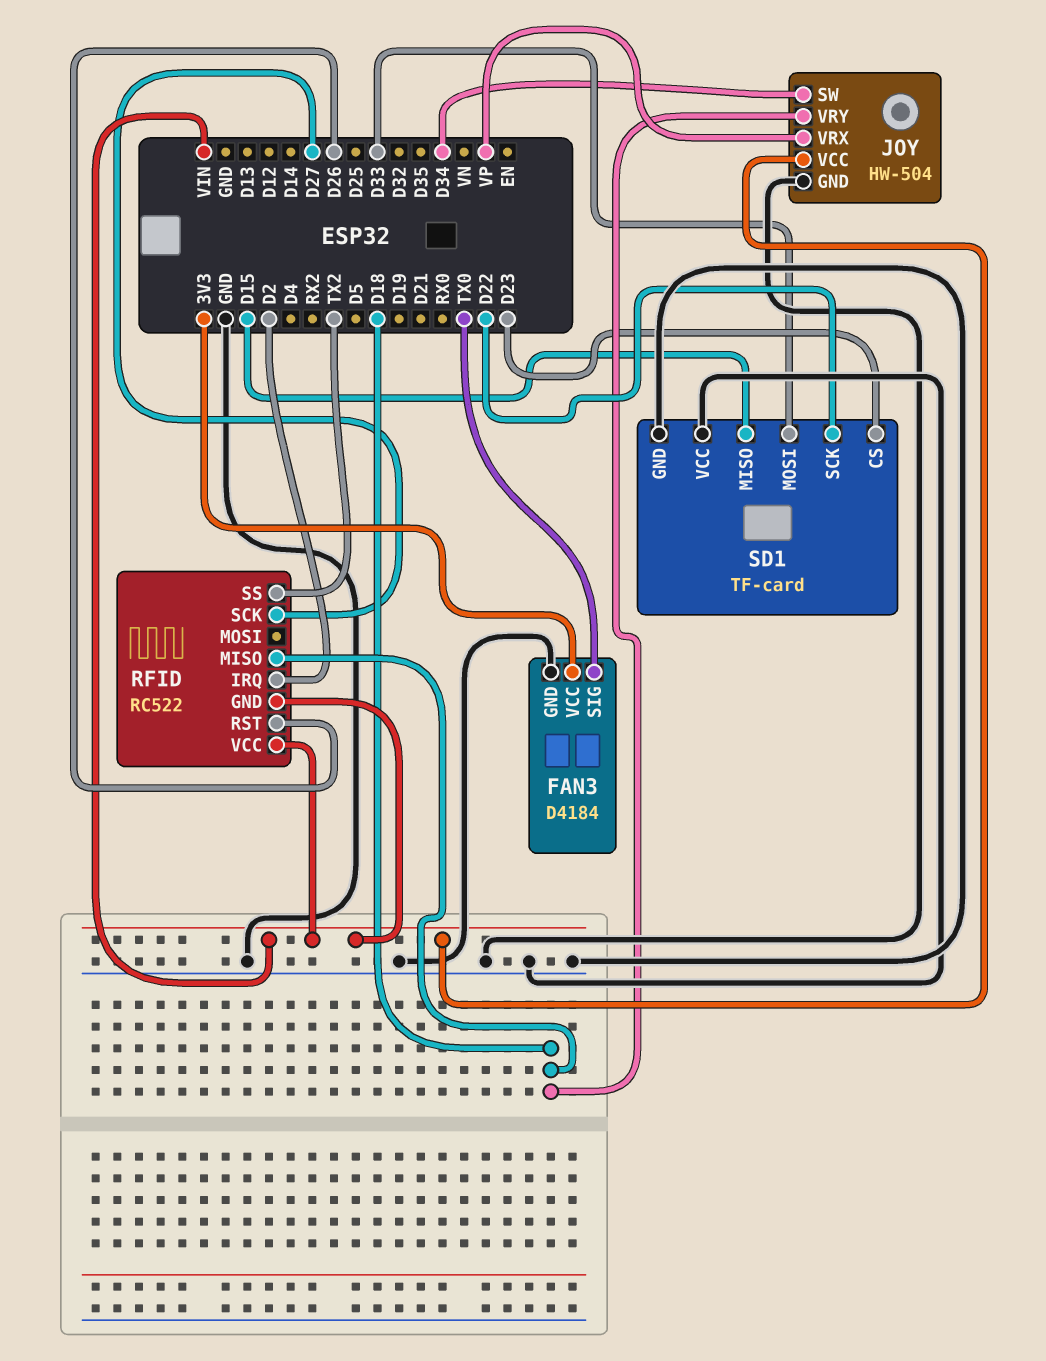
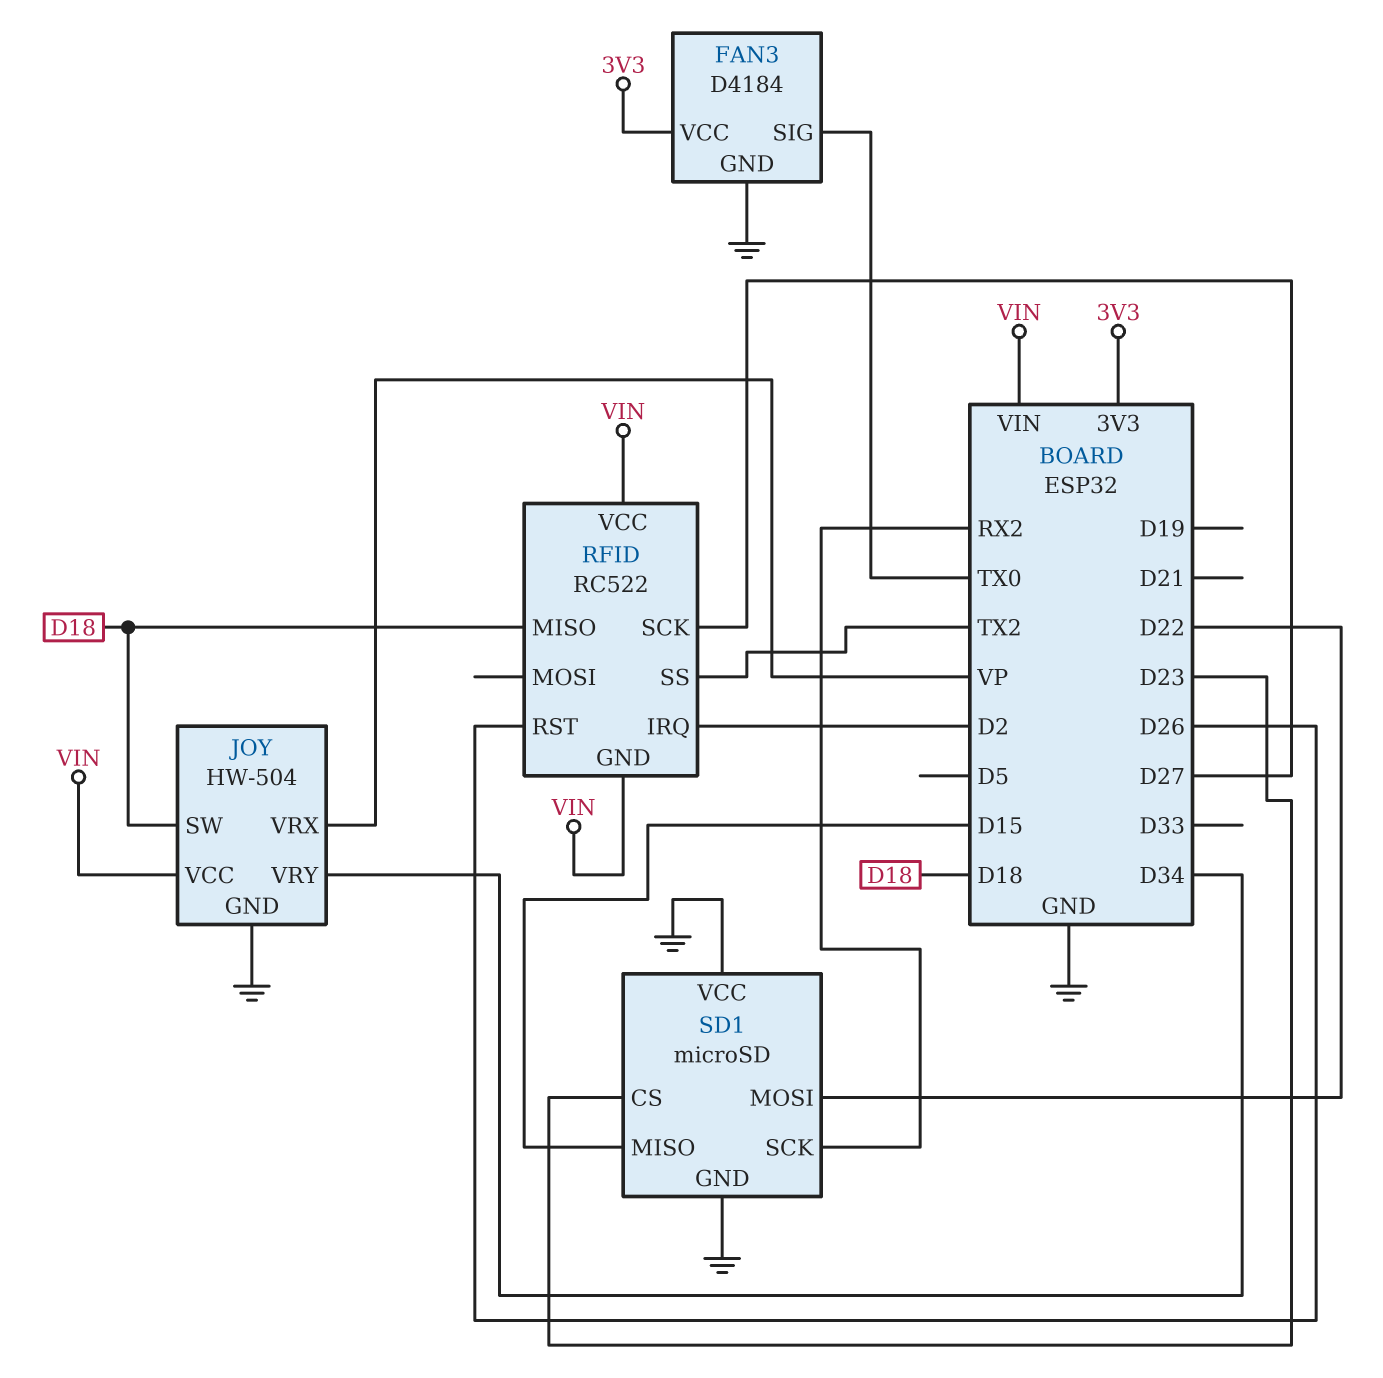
JOY pin SW: D34 -> D18
JOY pin VRY: D18 -> D34
SD1: TF-card -> microSD
SD1 pin MOSI: D33 -> D22
SD1 pin SCK: D22 -> RX2

